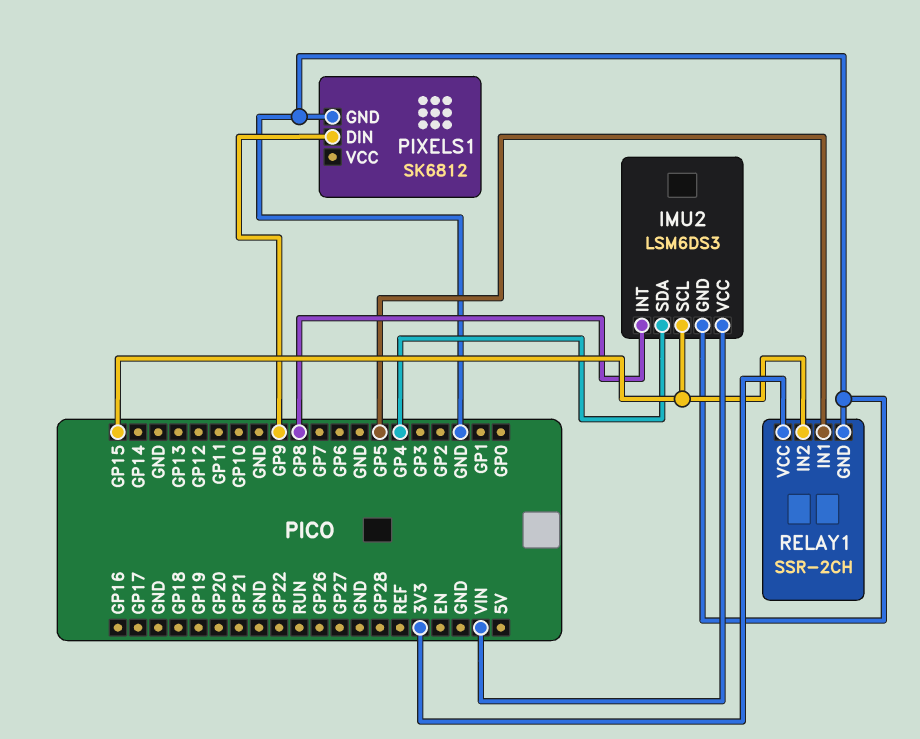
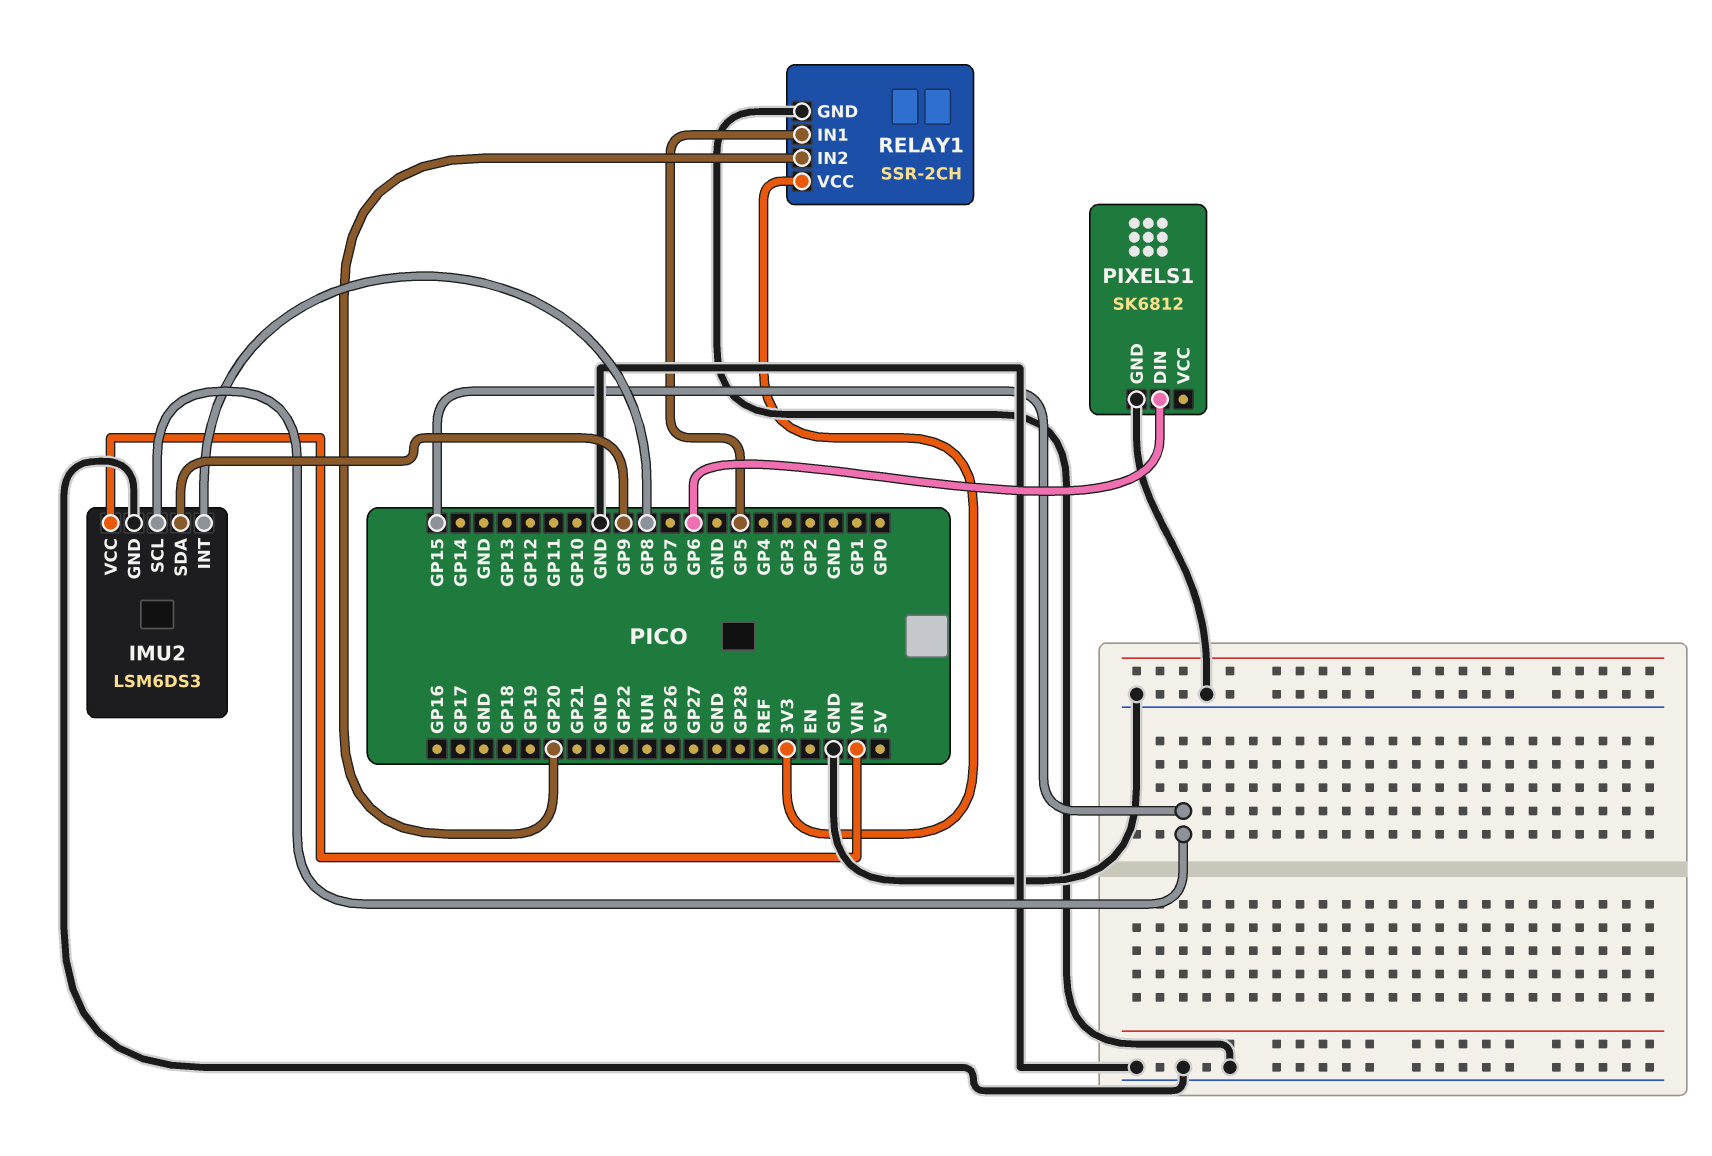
IMU2 pin SDA: GP4 -> GP9
PIXELS1 pin DIN: GP9 -> GP6
RELAY1 pin IN2: GP15 -> GP20

